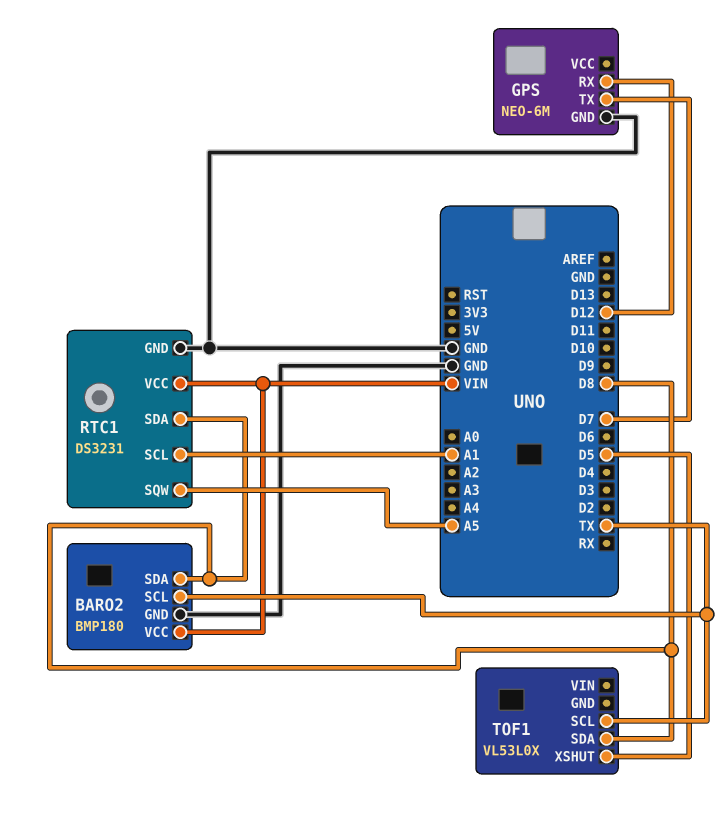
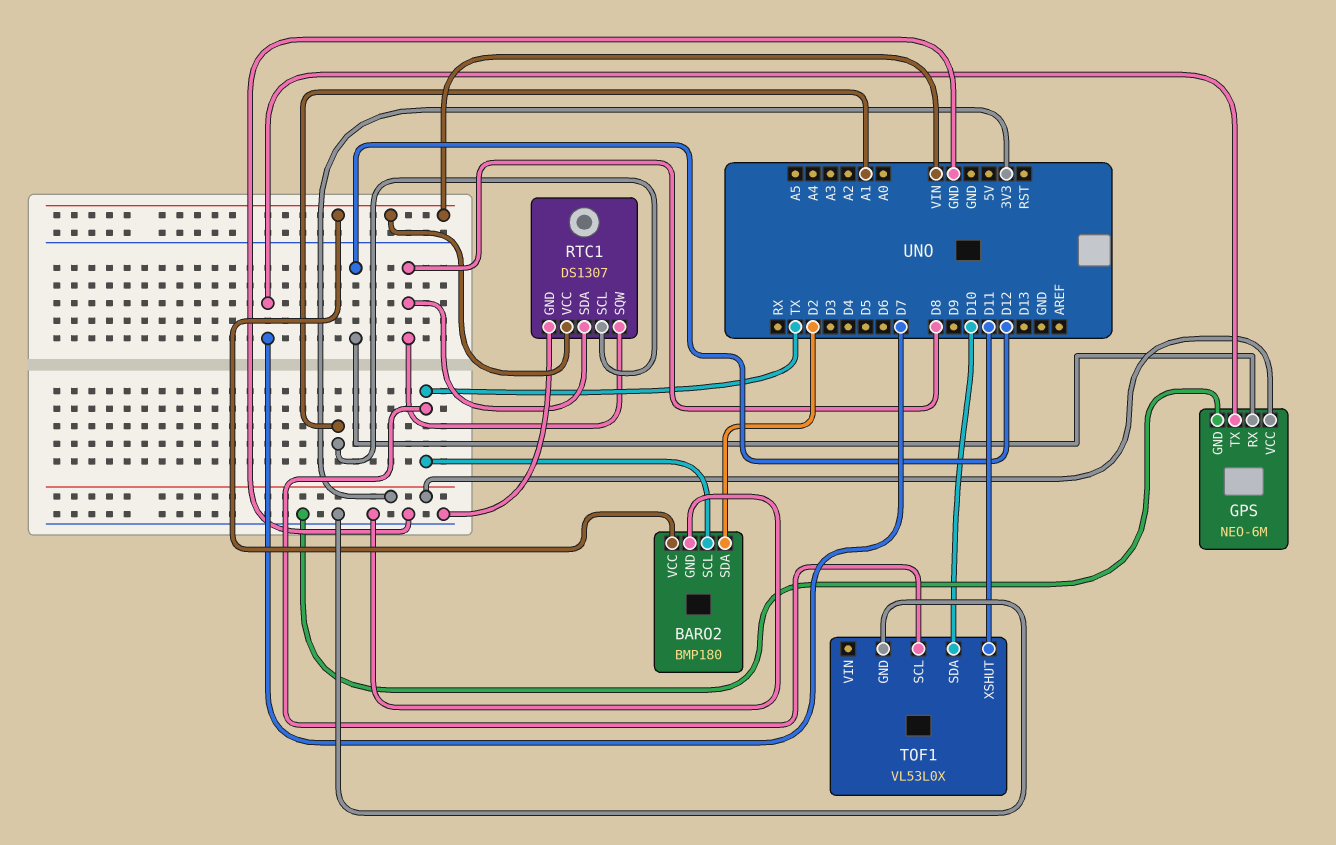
BARO2 pin SDA: D8 -> D2
GPS pin VCC: none -> 3V3
RTC1: DS3231 -> DS1307
RTC1 pin SQW: A5 -> D8
TOF1 pin GND: none -> GND
TOF1 pin SDA: D8 -> D10
TOF1 pin XSHUT: D5 -> D11

